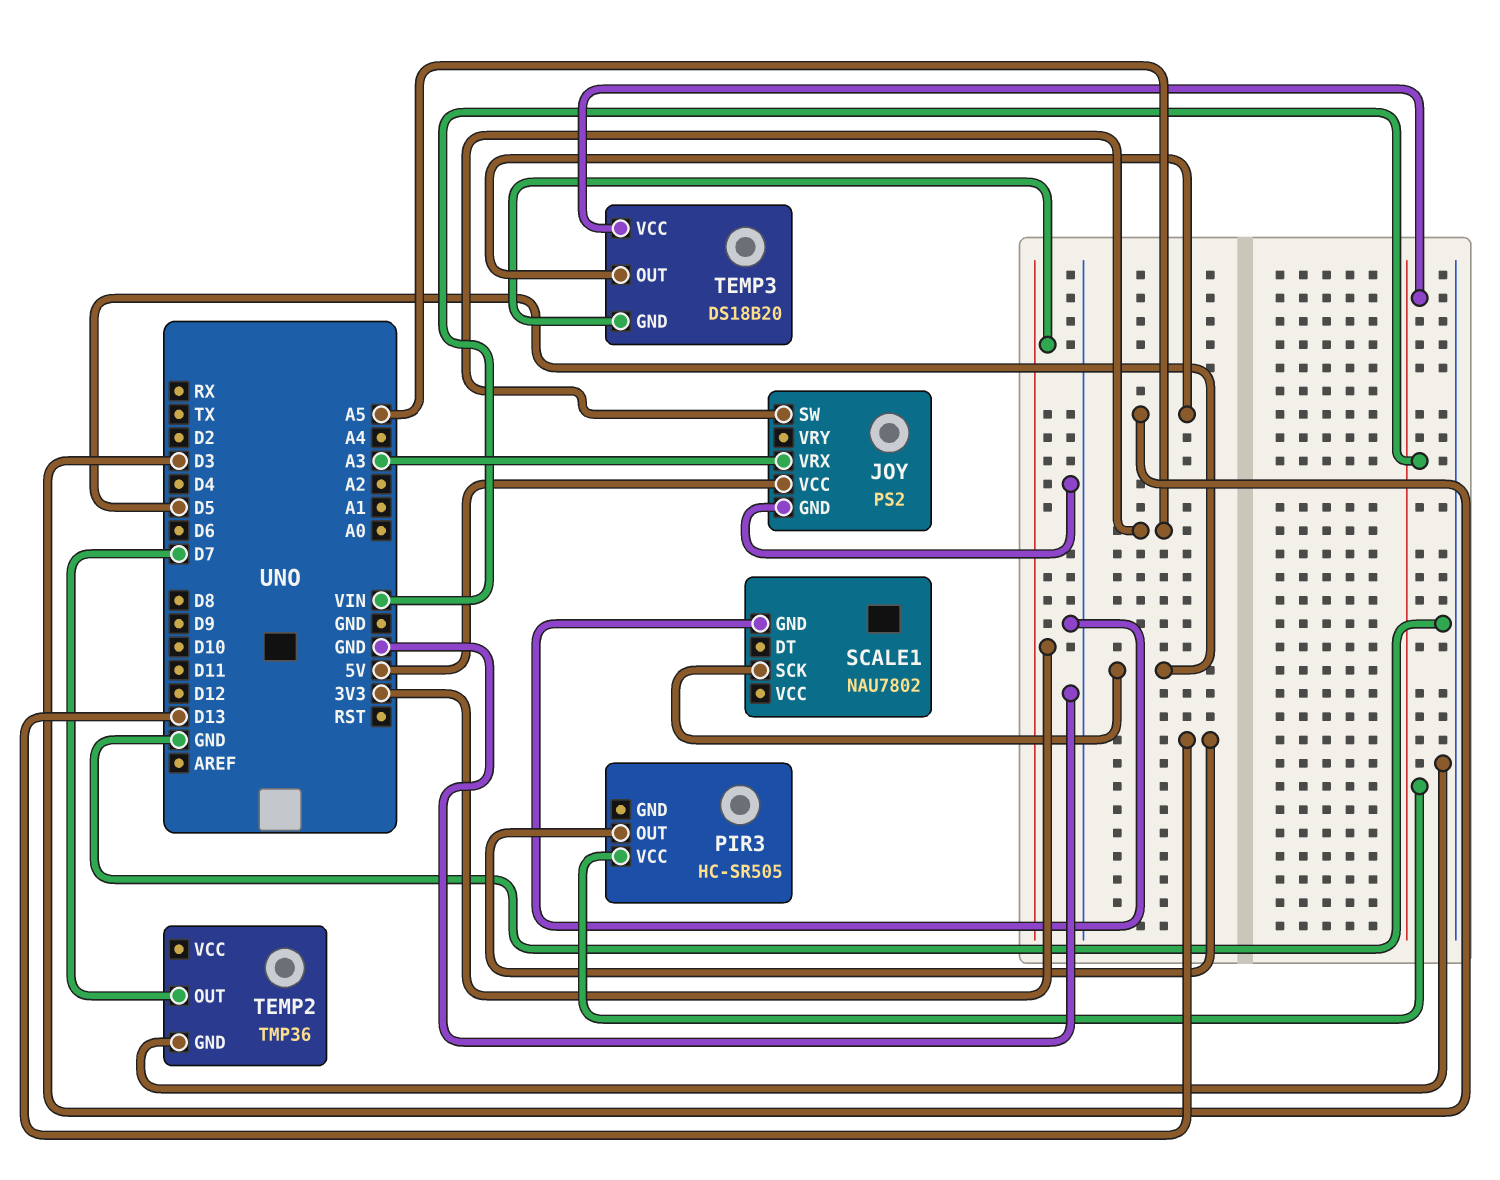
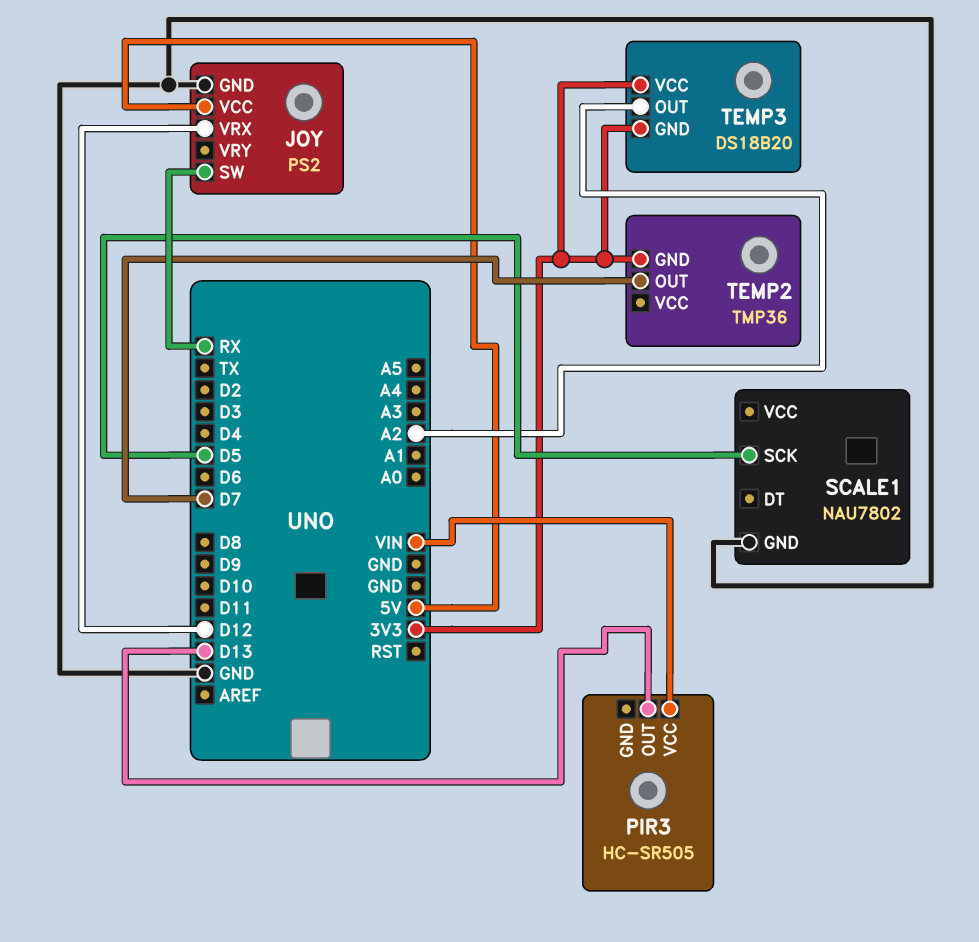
JOY pin SW: A5 -> RX
JOY pin VRX: A3 -> D12
TEMP2 pin GND: GND -> 3V3
TEMP3 pin OUT: D3 -> A2
TEMP3 pin VCC: VIN -> 3V3

